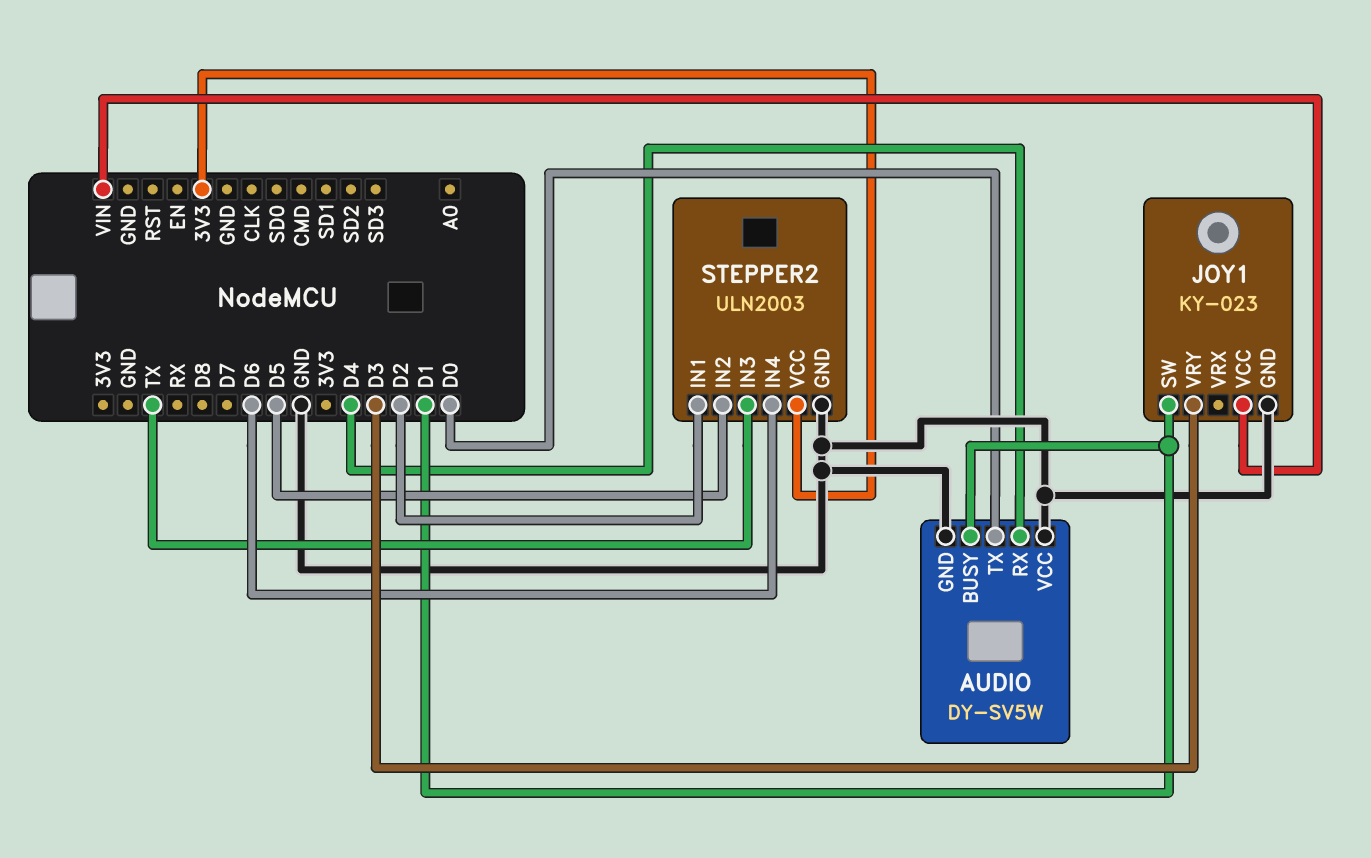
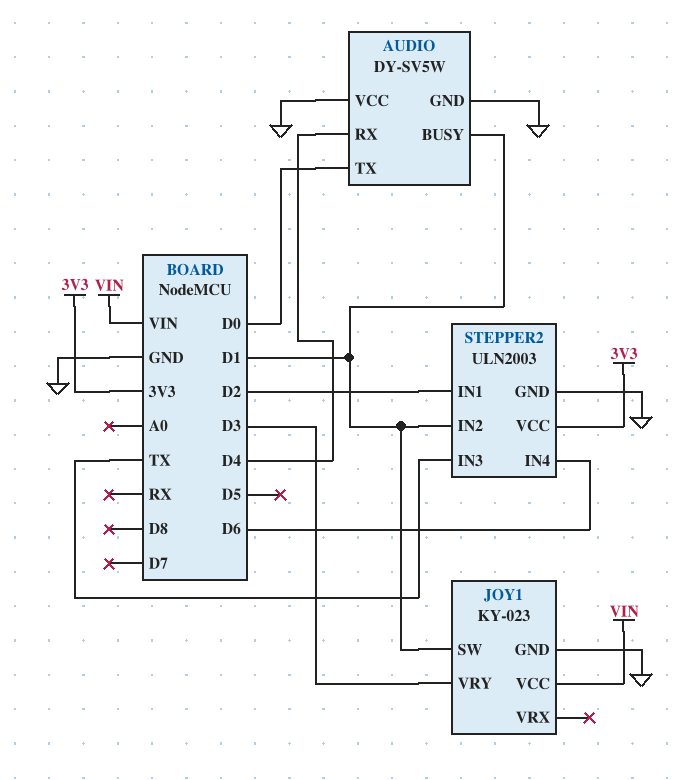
STEPPER2 pin IN2: D5 -> D1

